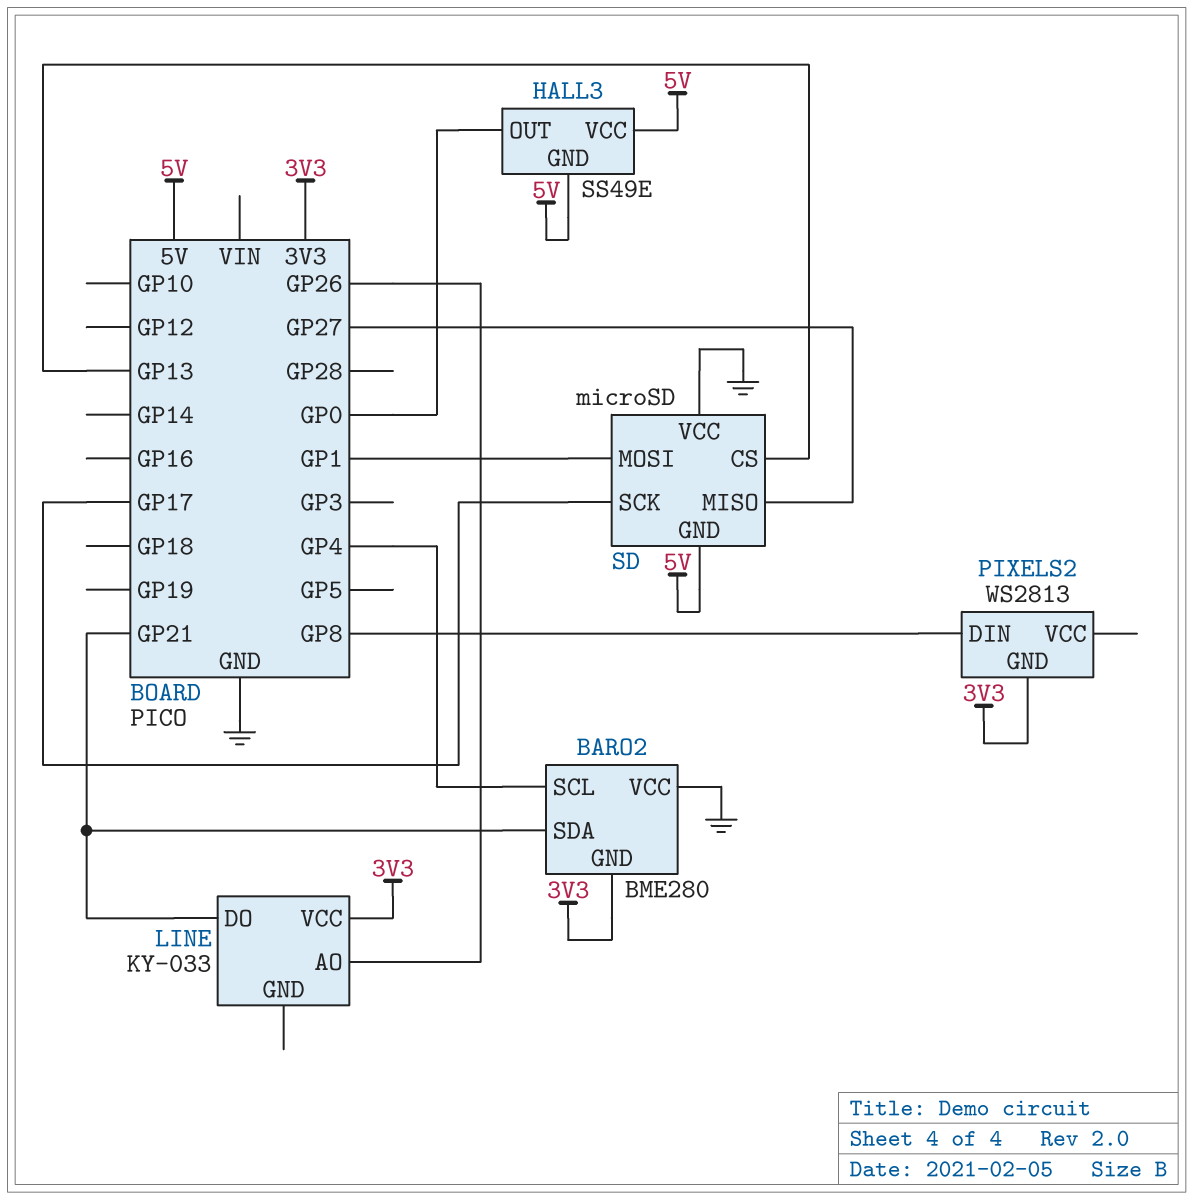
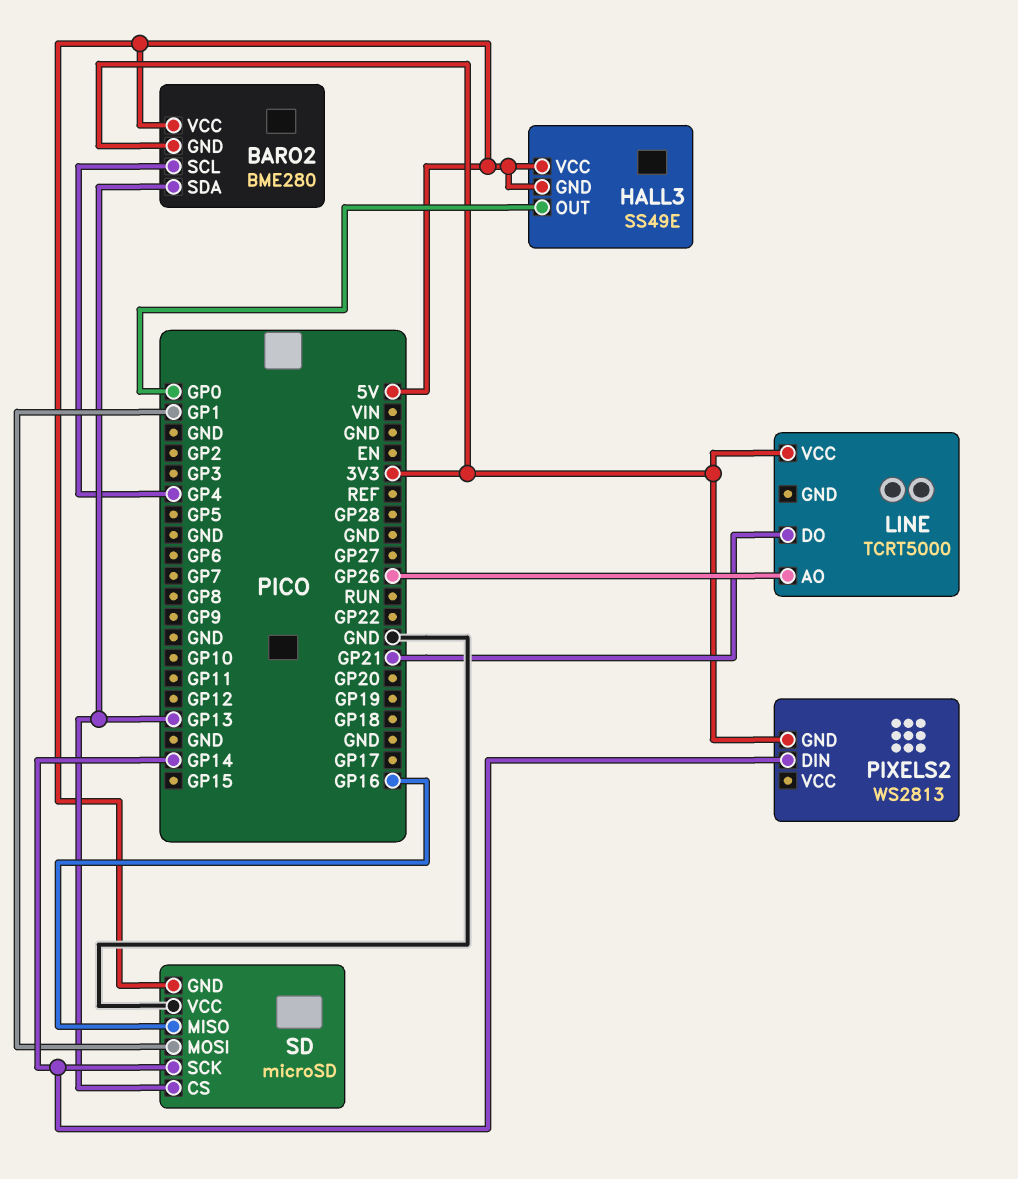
BARO2 pin SDA: GP21 -> GP13
BARO2 pin VCC: GND -> 5V
LINE: KY-033 -> TCRT5000
PIXELS2 pin DIN: GP8 -> GP14
SD pin MISO: GP27 -> GP16
SD pin SCK: GP17 -> GP14

